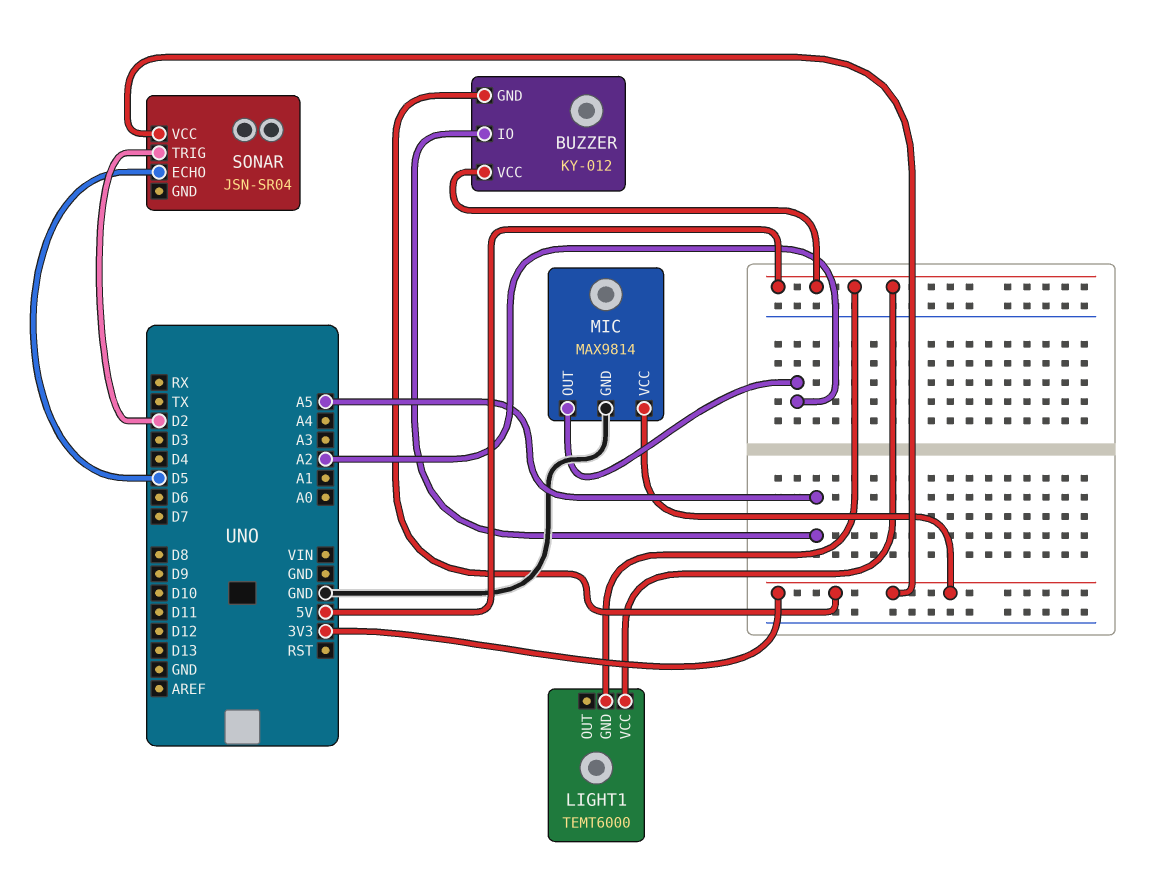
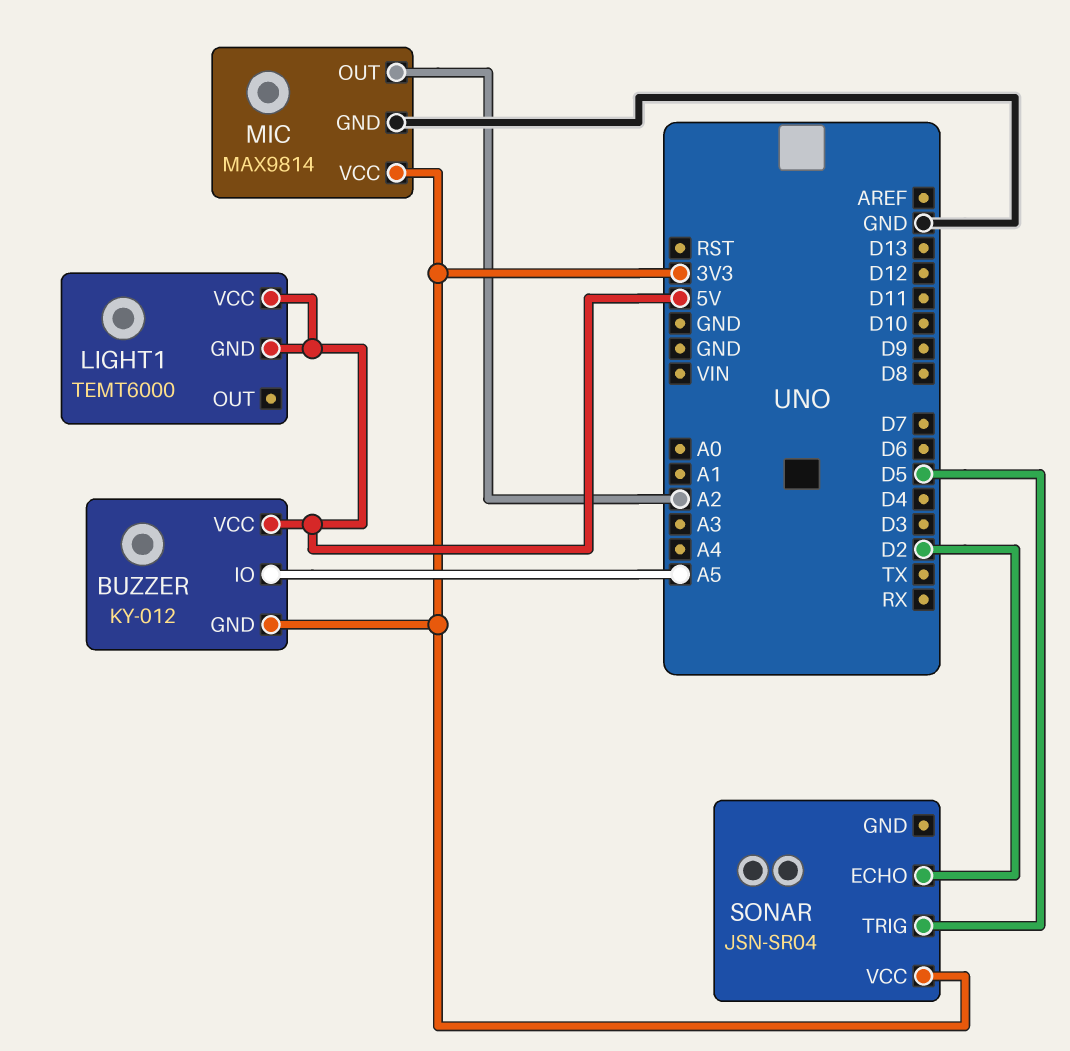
SONAR pin ECHO: D5 -> D2
SONAR pin TRIG: D2 -> D5

